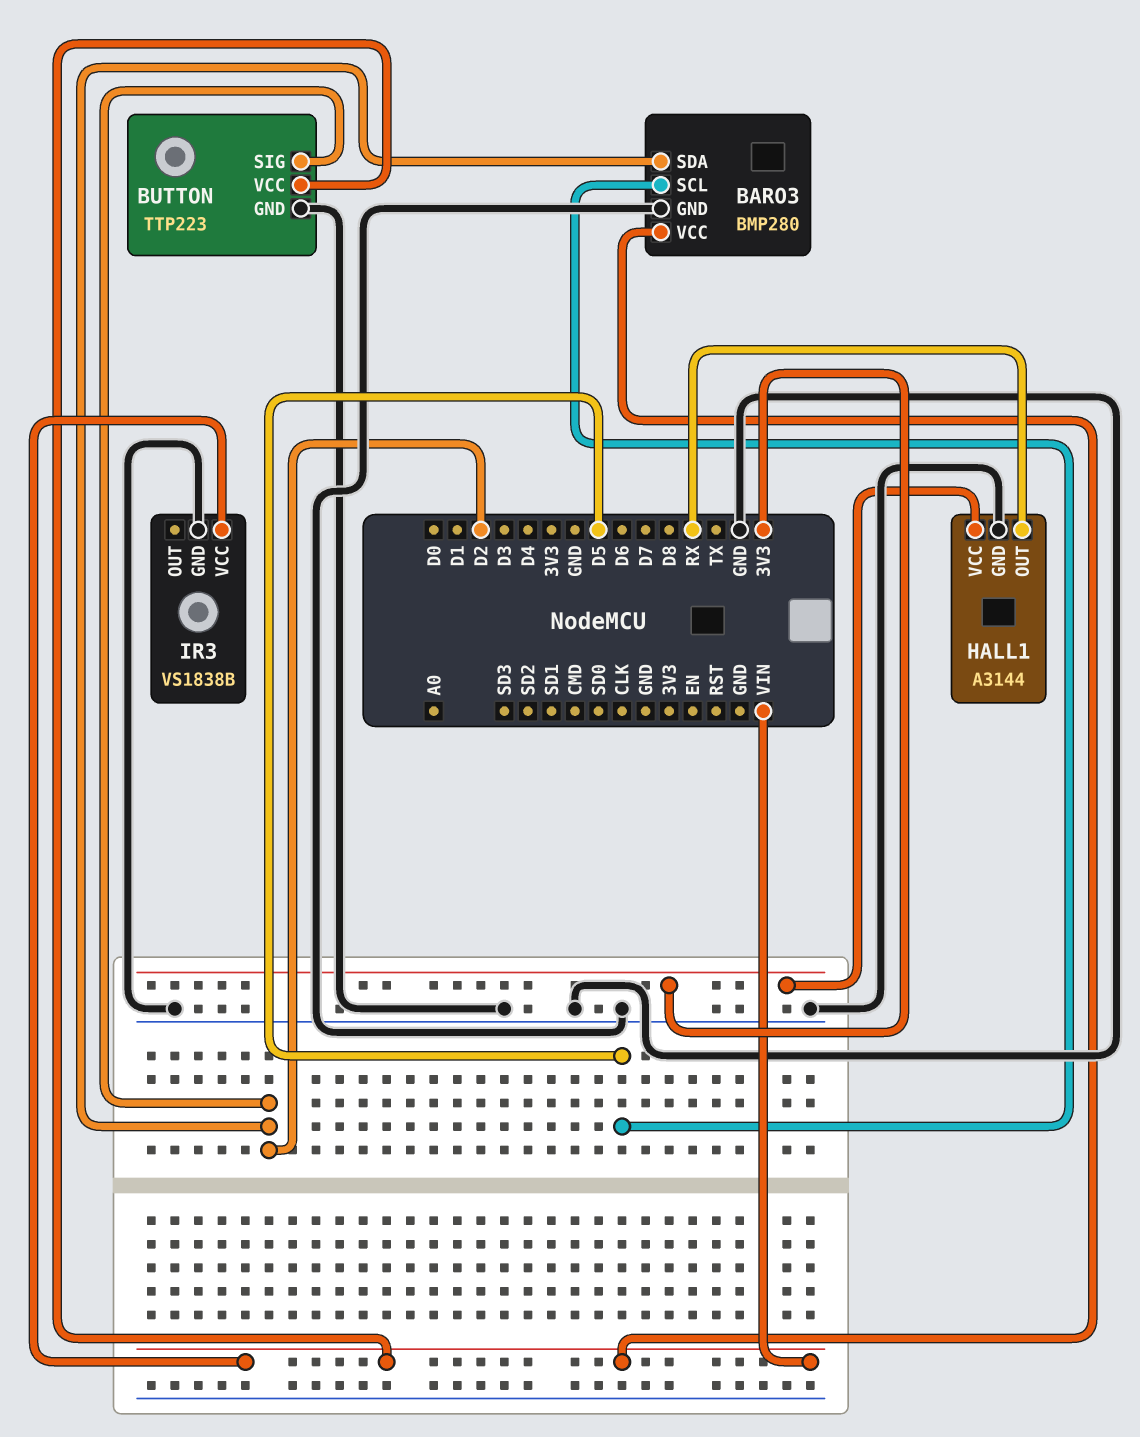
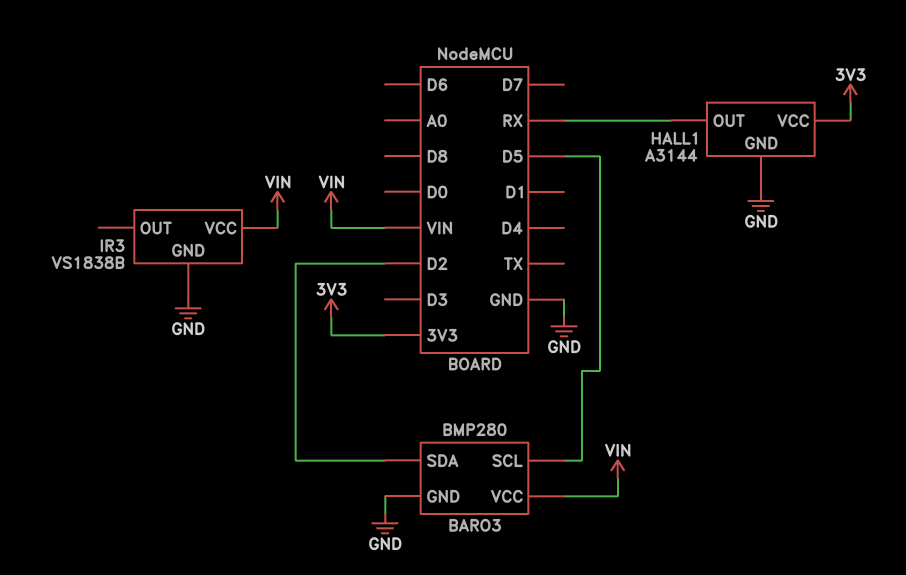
BUTTON: TTP223 -> none
BUTTON pin GND: GND -> none
BUTTON pin SIG: D2 -> none
BUTTON pin VCC: VIN -> none

